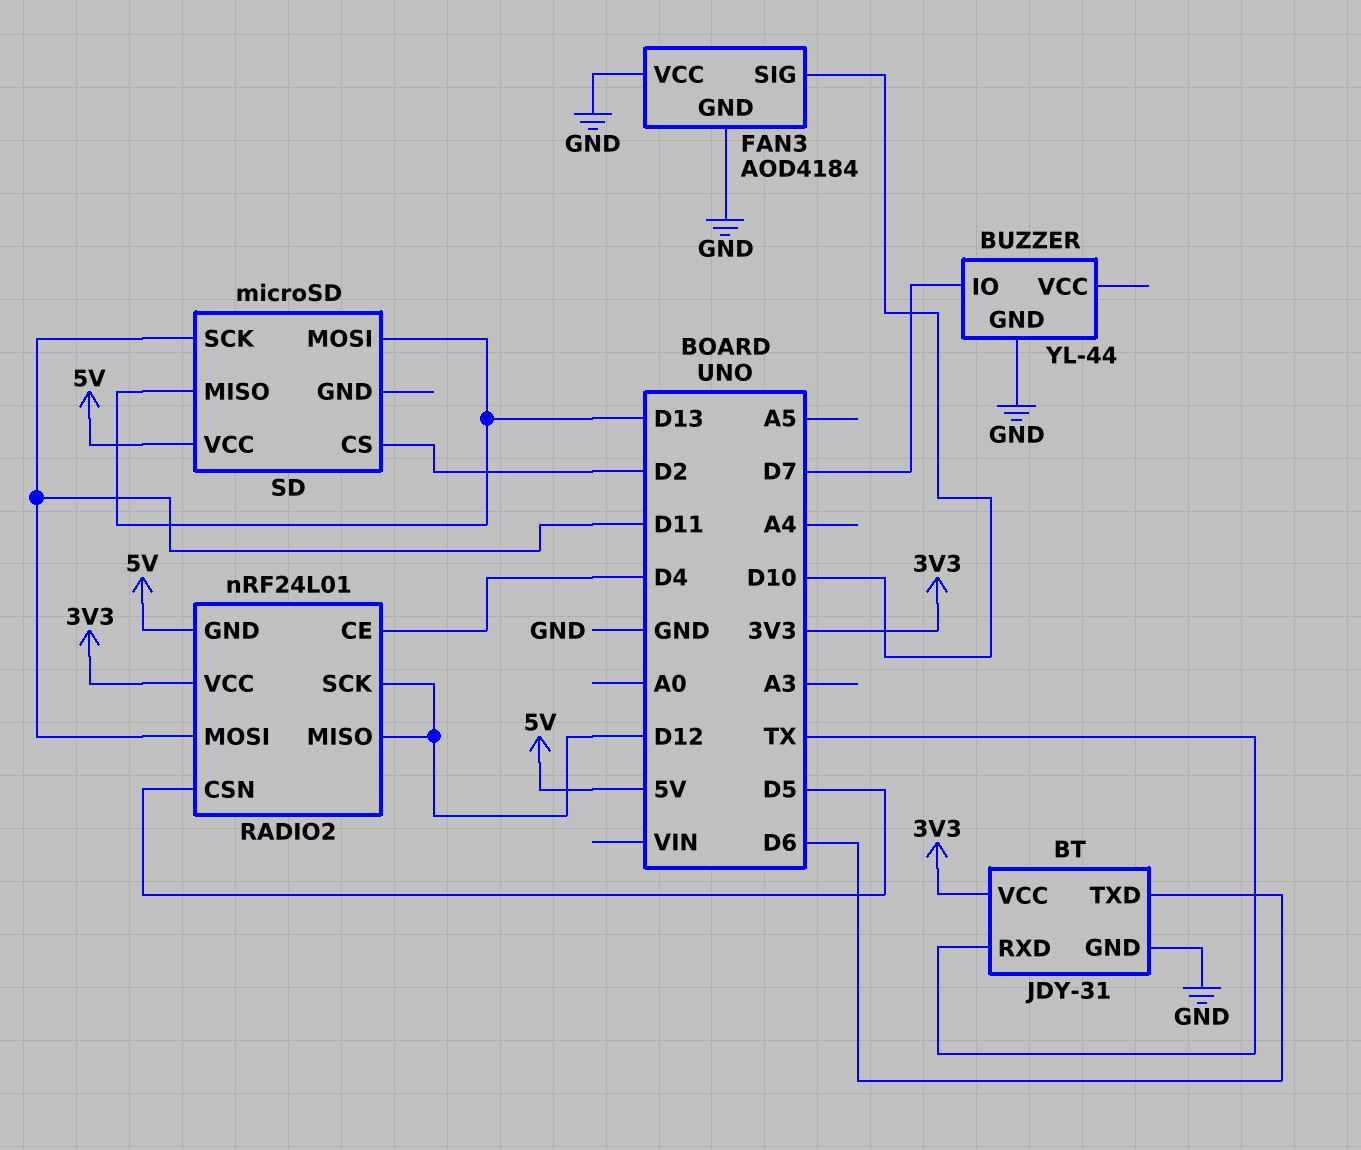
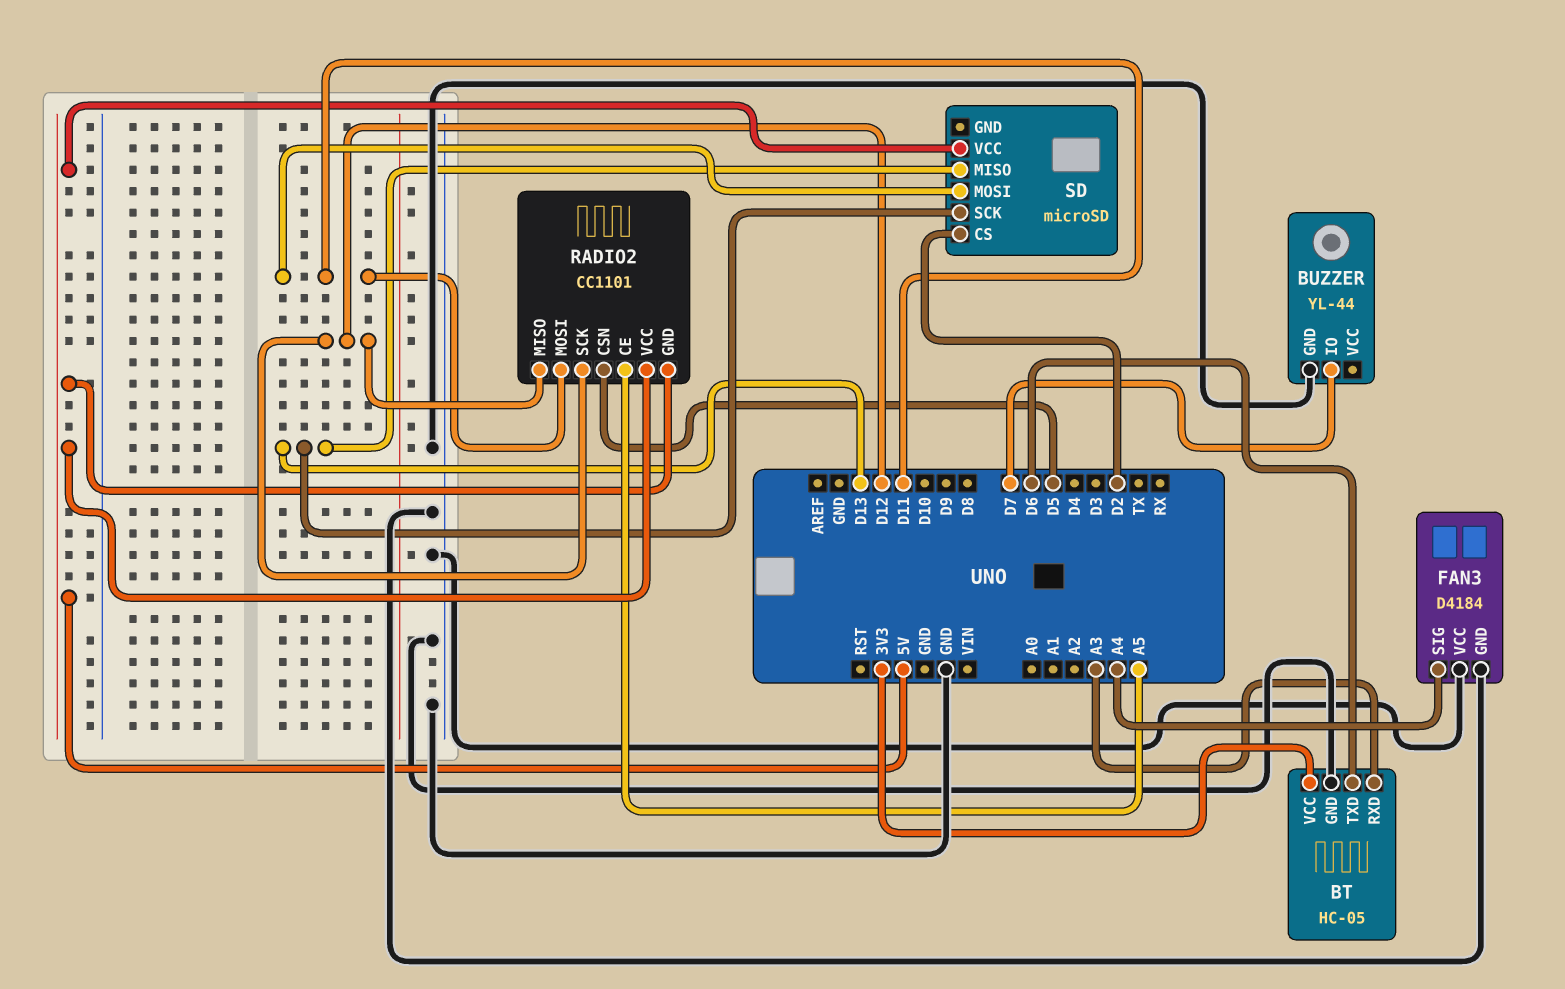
BT: JDY-31 -> HC-05
BT pin RXD: TX -> A3
FAN3: AOD4184 -> D4184
FAN3 pin SIG: D10 -> A4
RADIO2: nRF24L01 -> CC1101
RADIO2 pin CE: D4 -> A5
RADIO2 pin VCC: 3V3 -> 5V
SD pin MOSI: D13 -> D11
SD pin SCK: D11 -> D13

